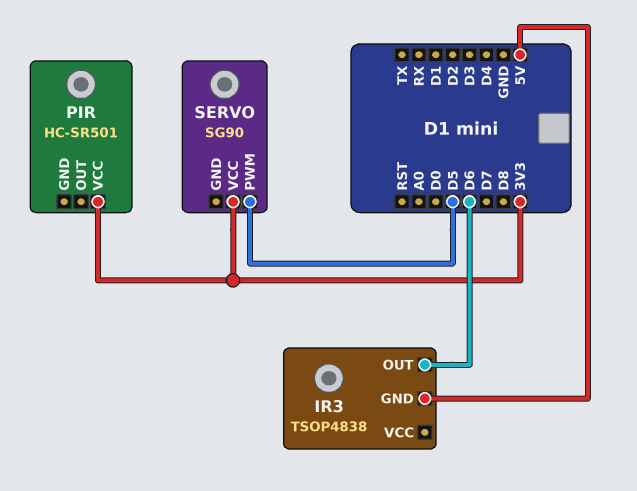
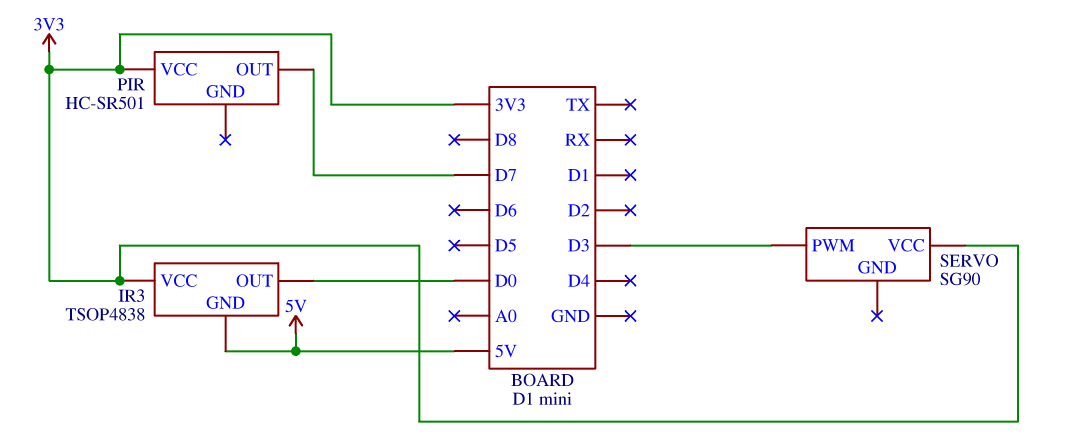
IR3 pin OUT: D6 -> D0
IR3 pin VCC: none -> 3V3
PIR pin OUT: none -> D7
SERVO pin PWM: D5 -> D3

